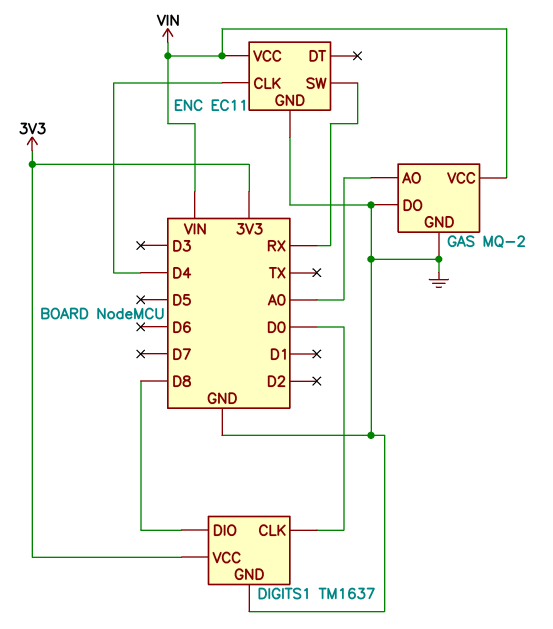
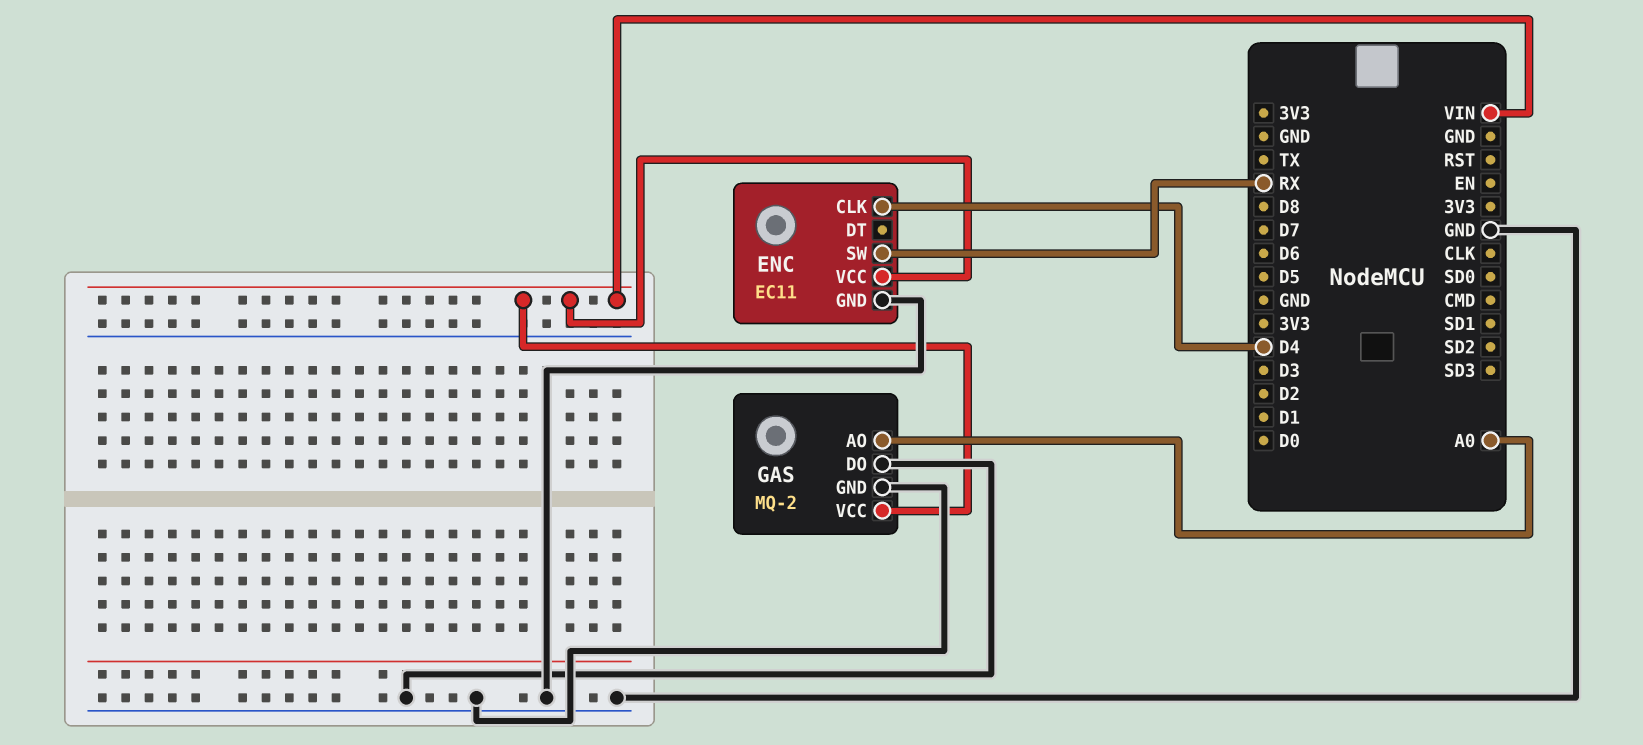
DIGITS1: TM1637 -> none
DIGITS1 pin CLK: D0 -> none
DIGITS1 pin DIO: D8 -> none
DIGITS1 pin GND: GND -> none
DIGITS1 pin VCC: 3V3 -> none

